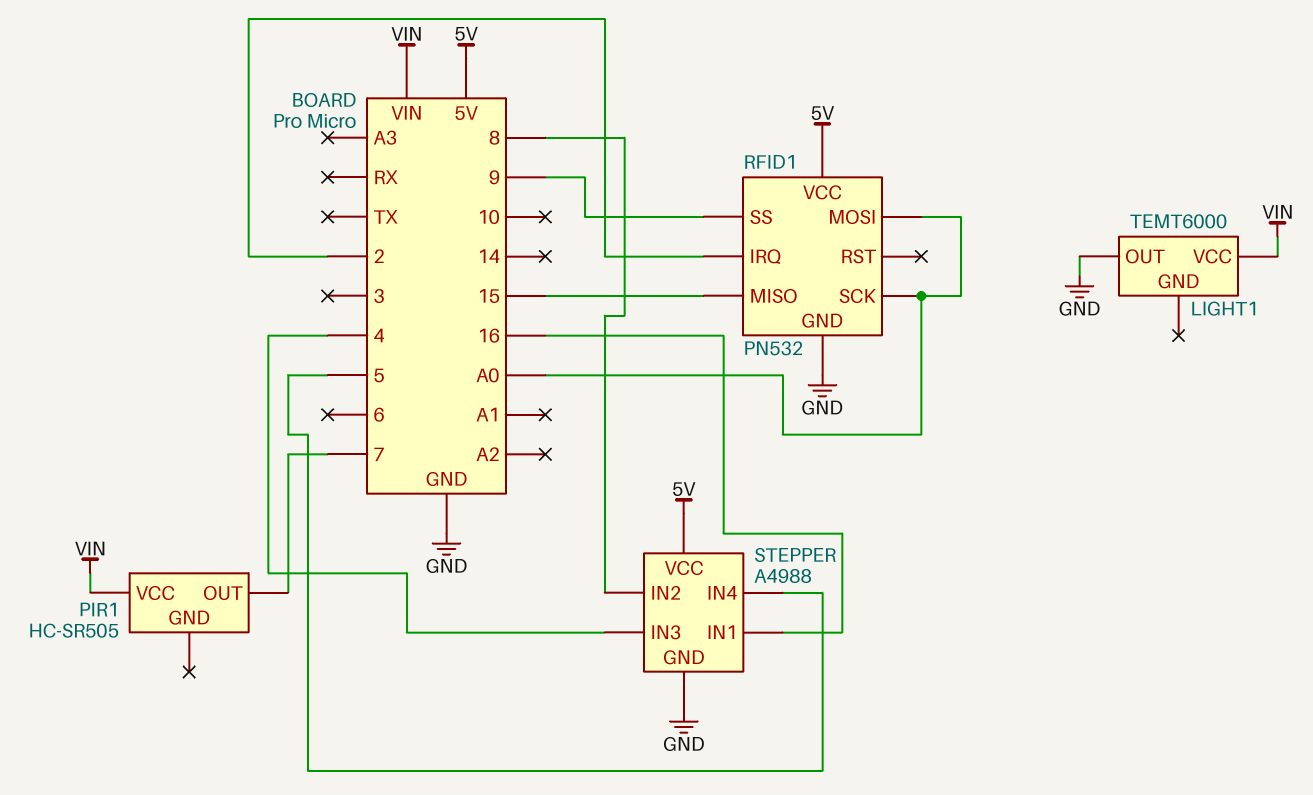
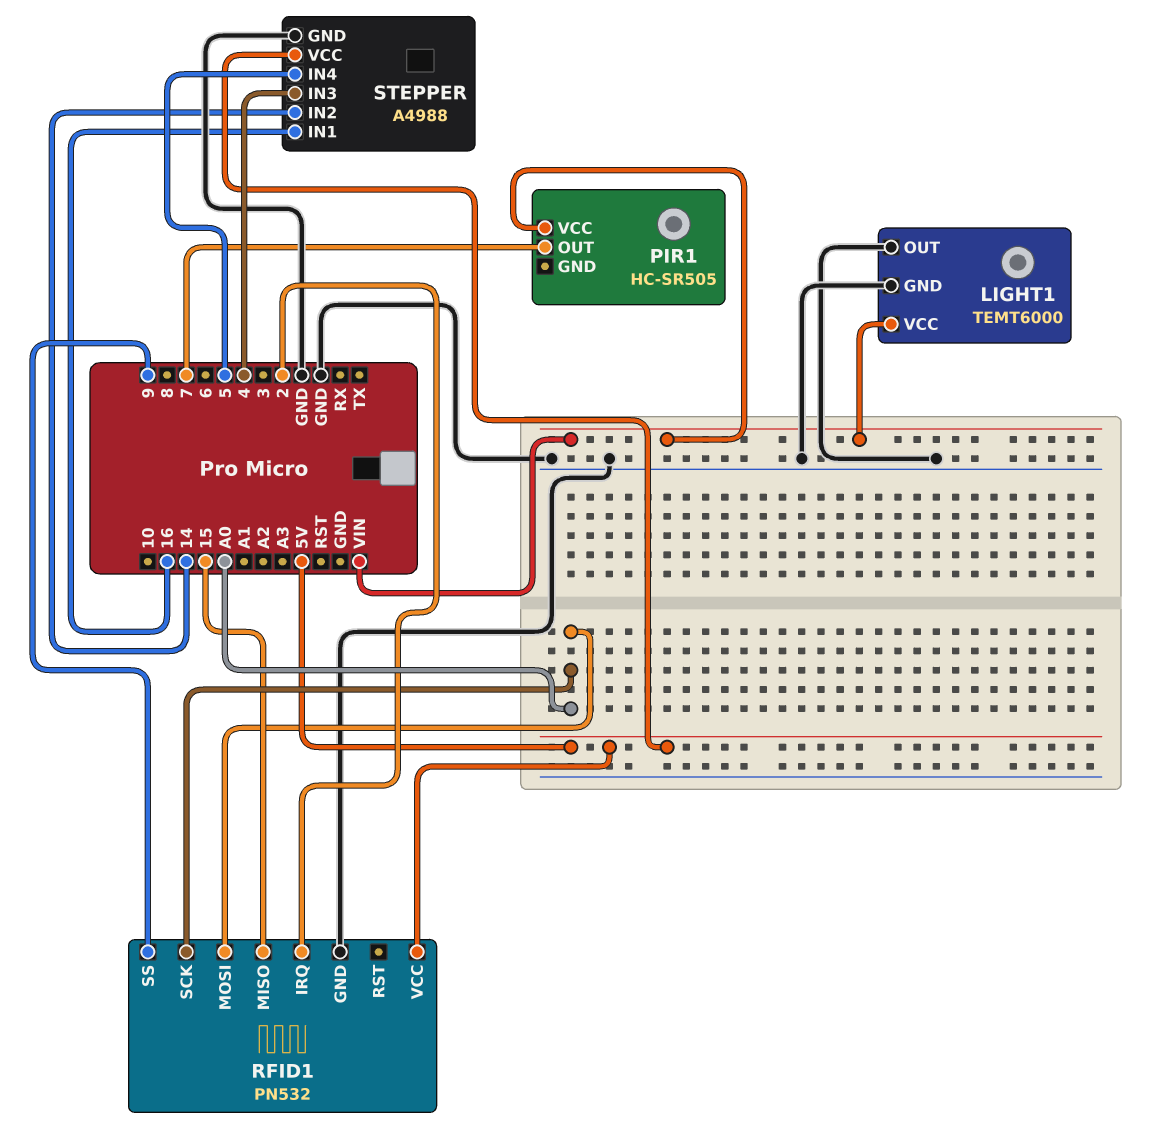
LIGHT1 pin GND: none -> GND
STEPPER pin IN2: 8 -> 14

